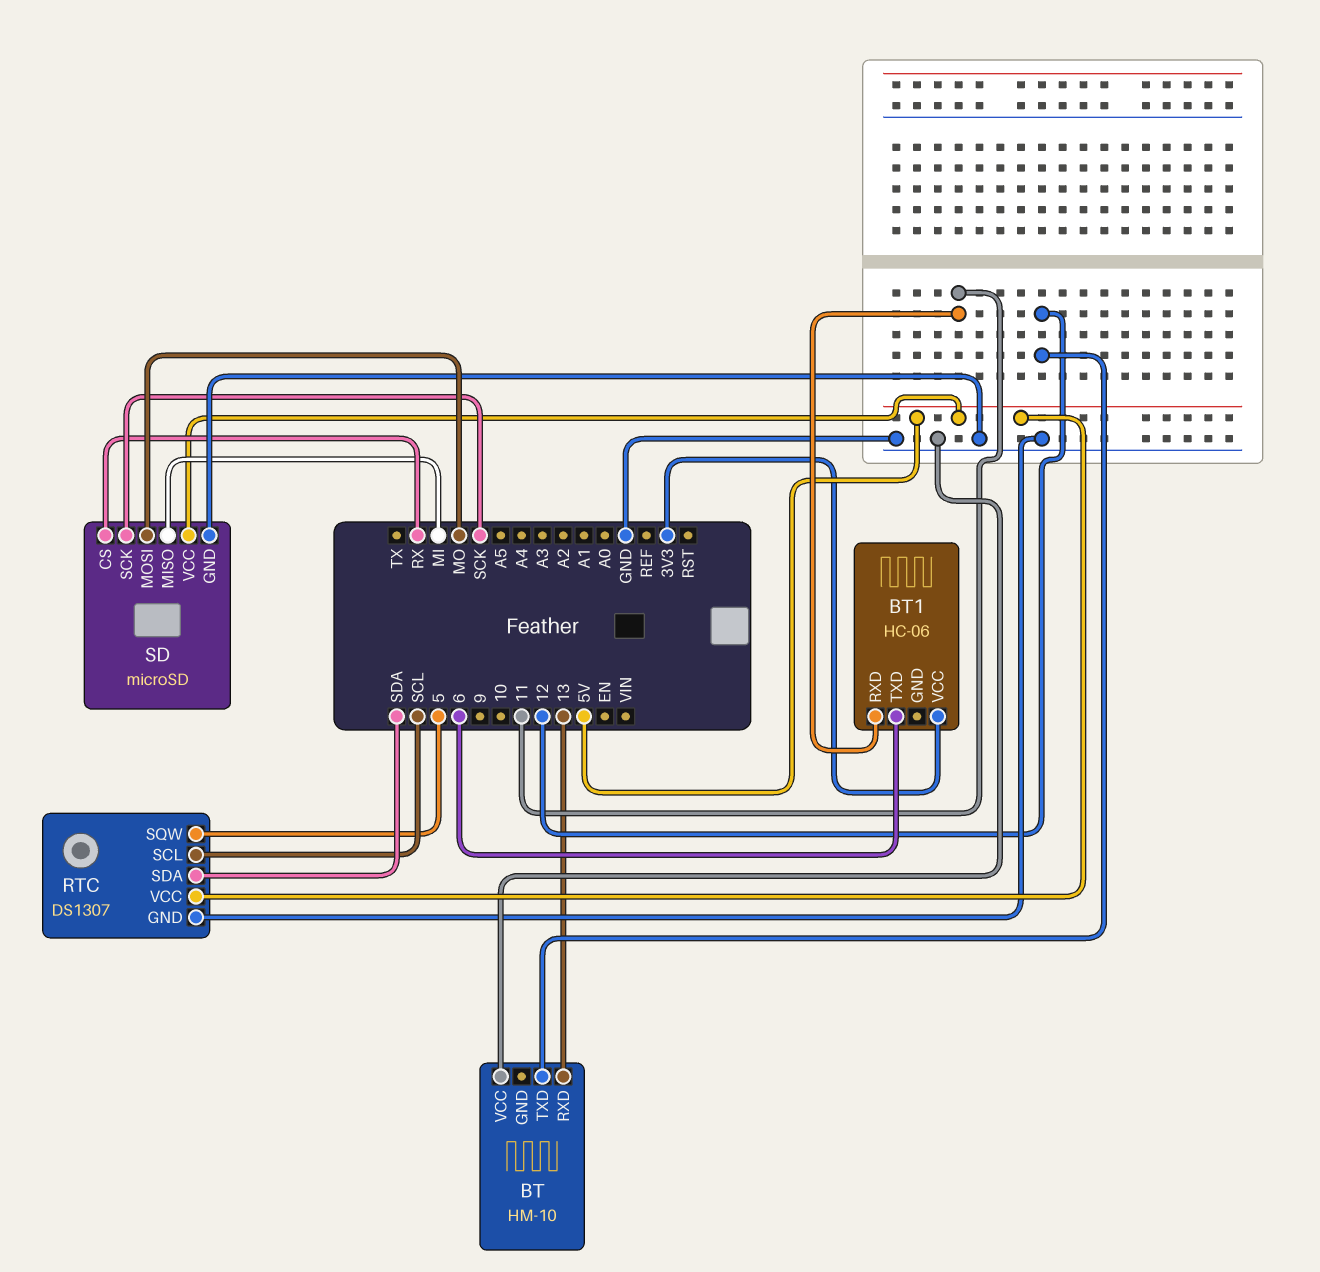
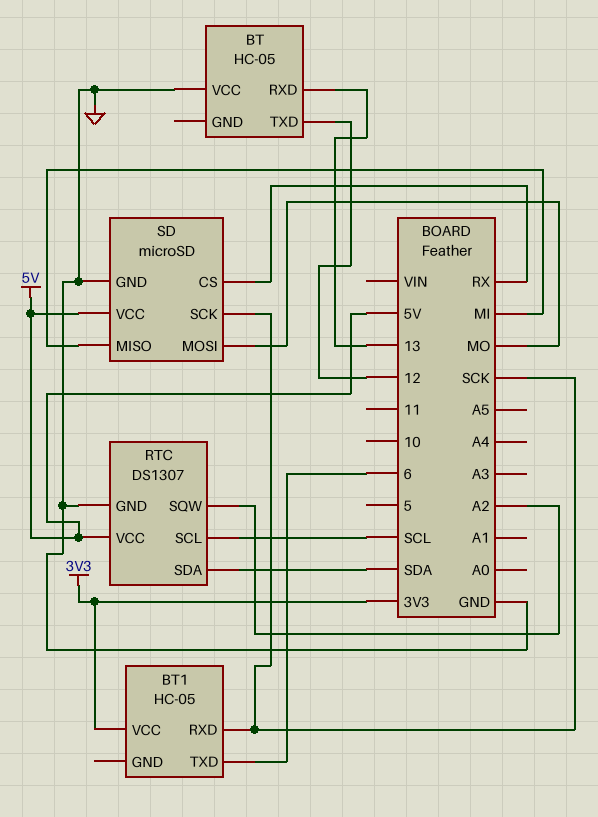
BT: HM-10 -> HC-05
BT1: HC-06 -> HC-05
BT1 pin RXD: 11 -> SCK
RTC pin SQW: 5 -> A2

